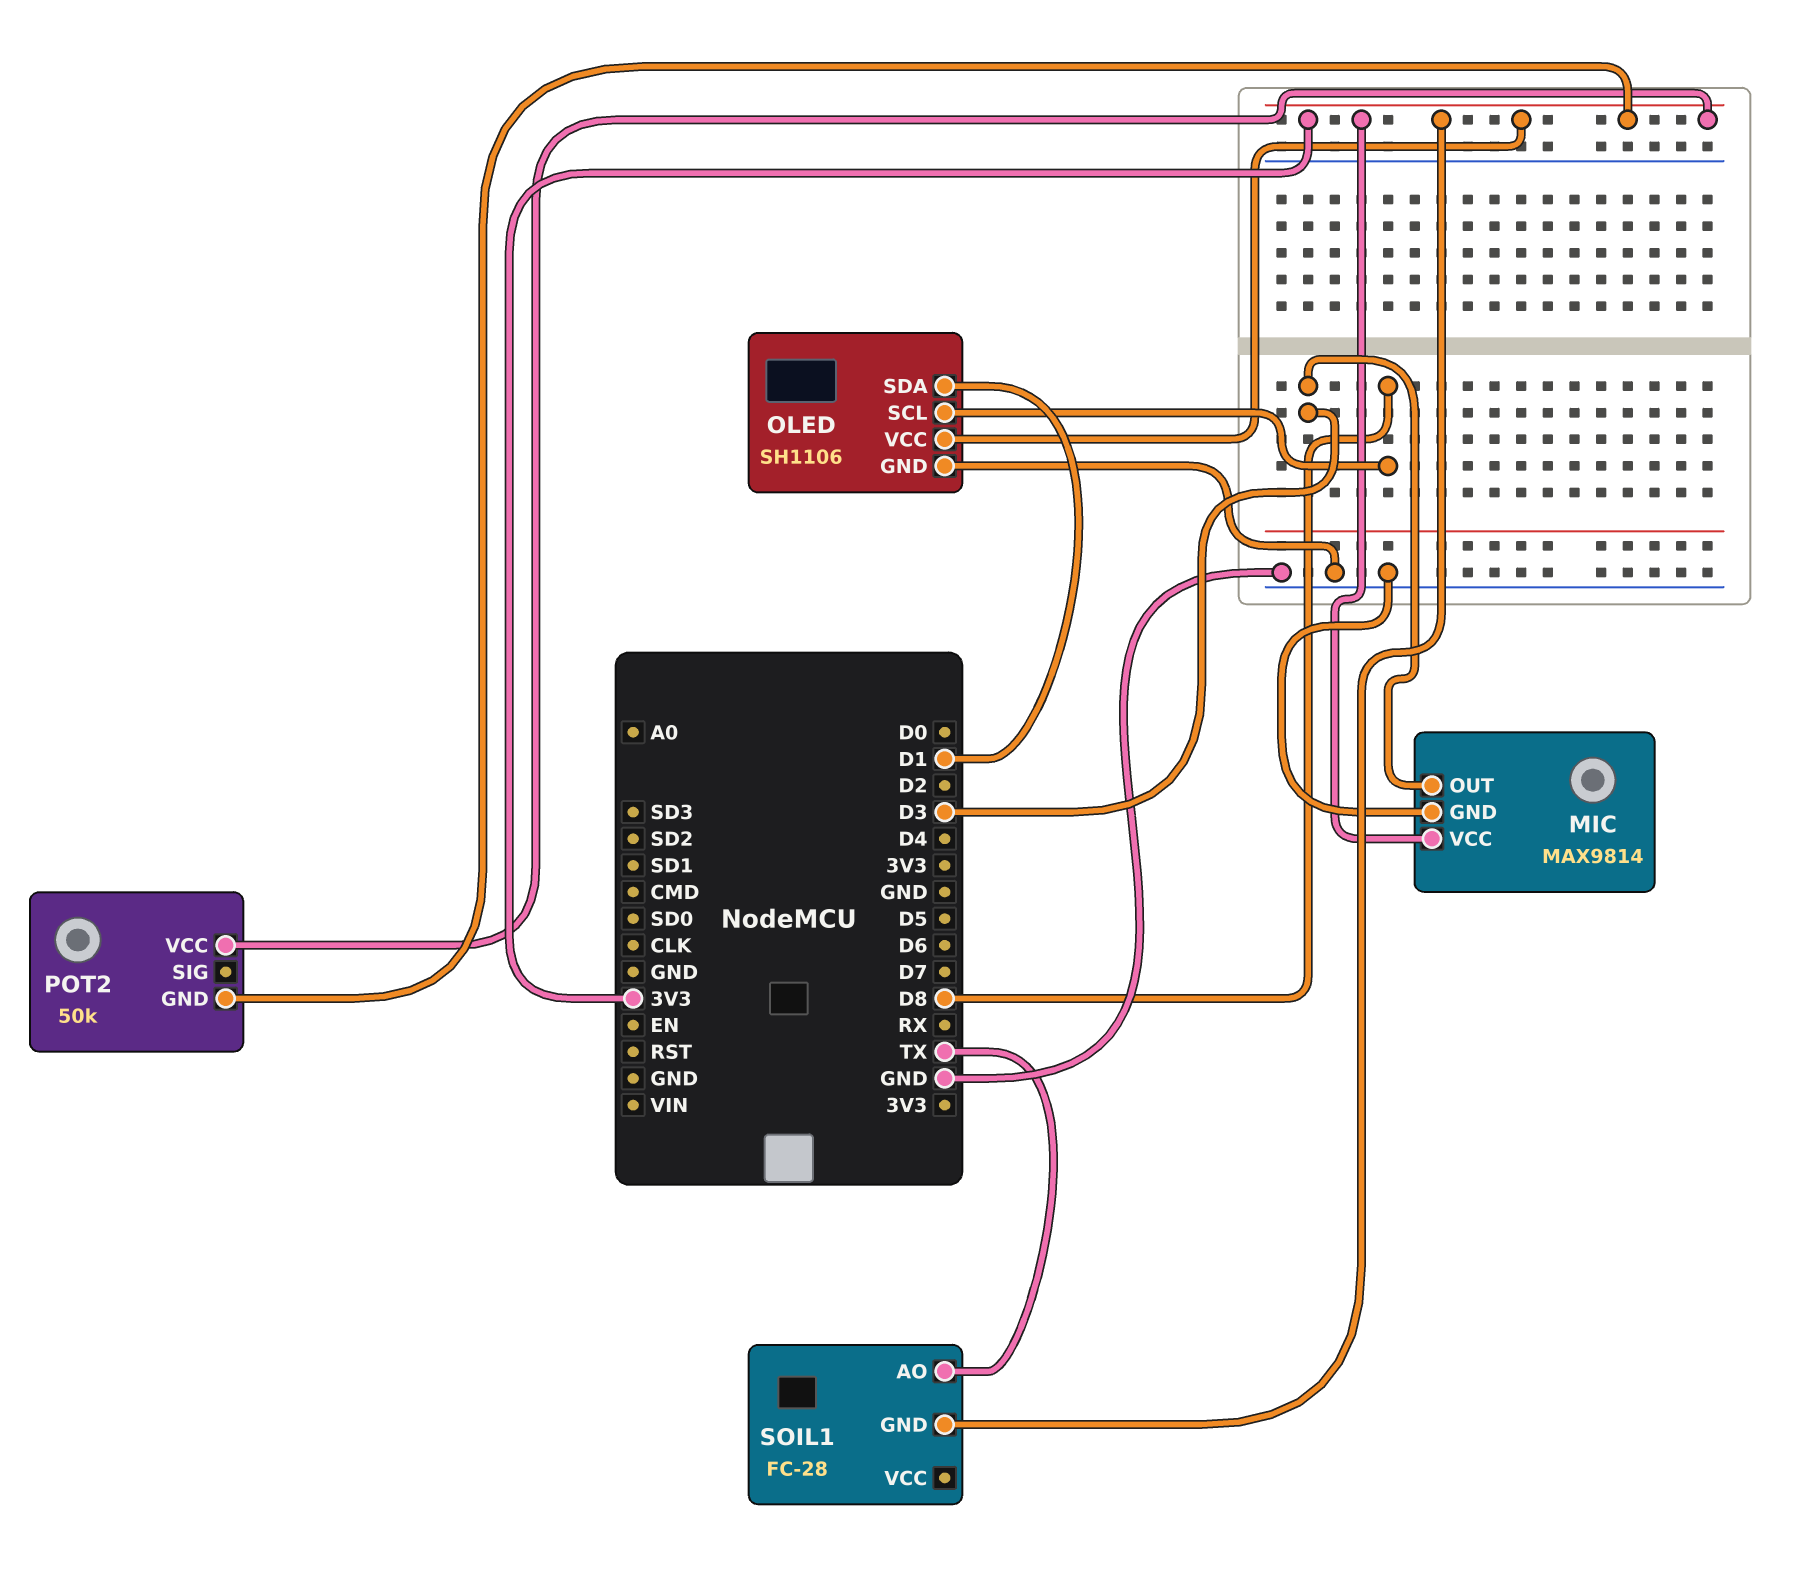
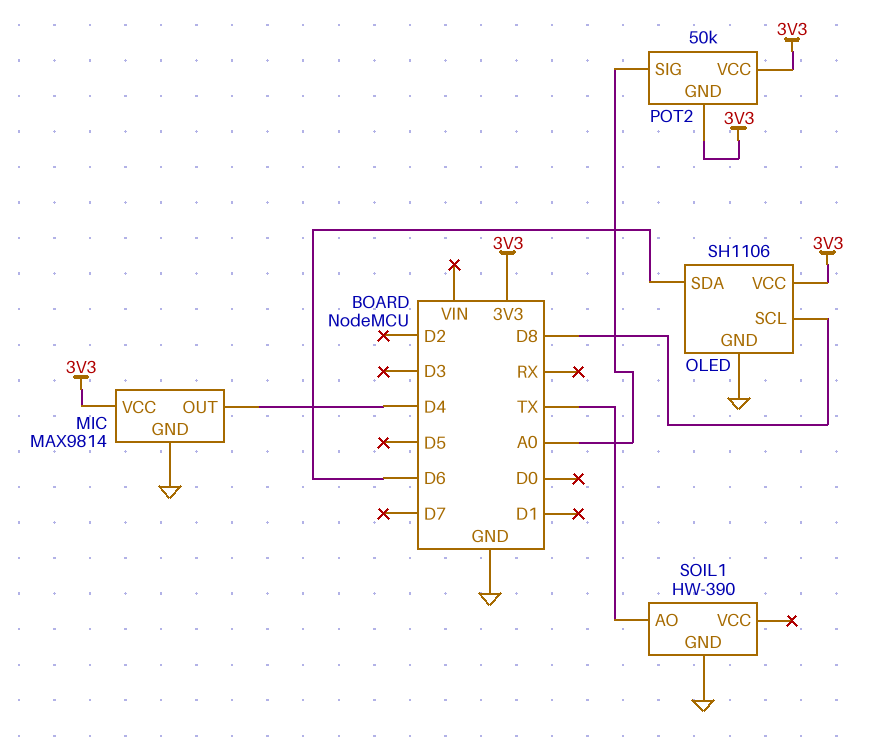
MIC pin OUT: D3 -> D4
OLED pin SDA: D1 -> D6
POT2 pin SIG: none -> A0
SOIL1: FC-28 -> HW-390
SOIL1 pin GND: 3V3 -> GND

